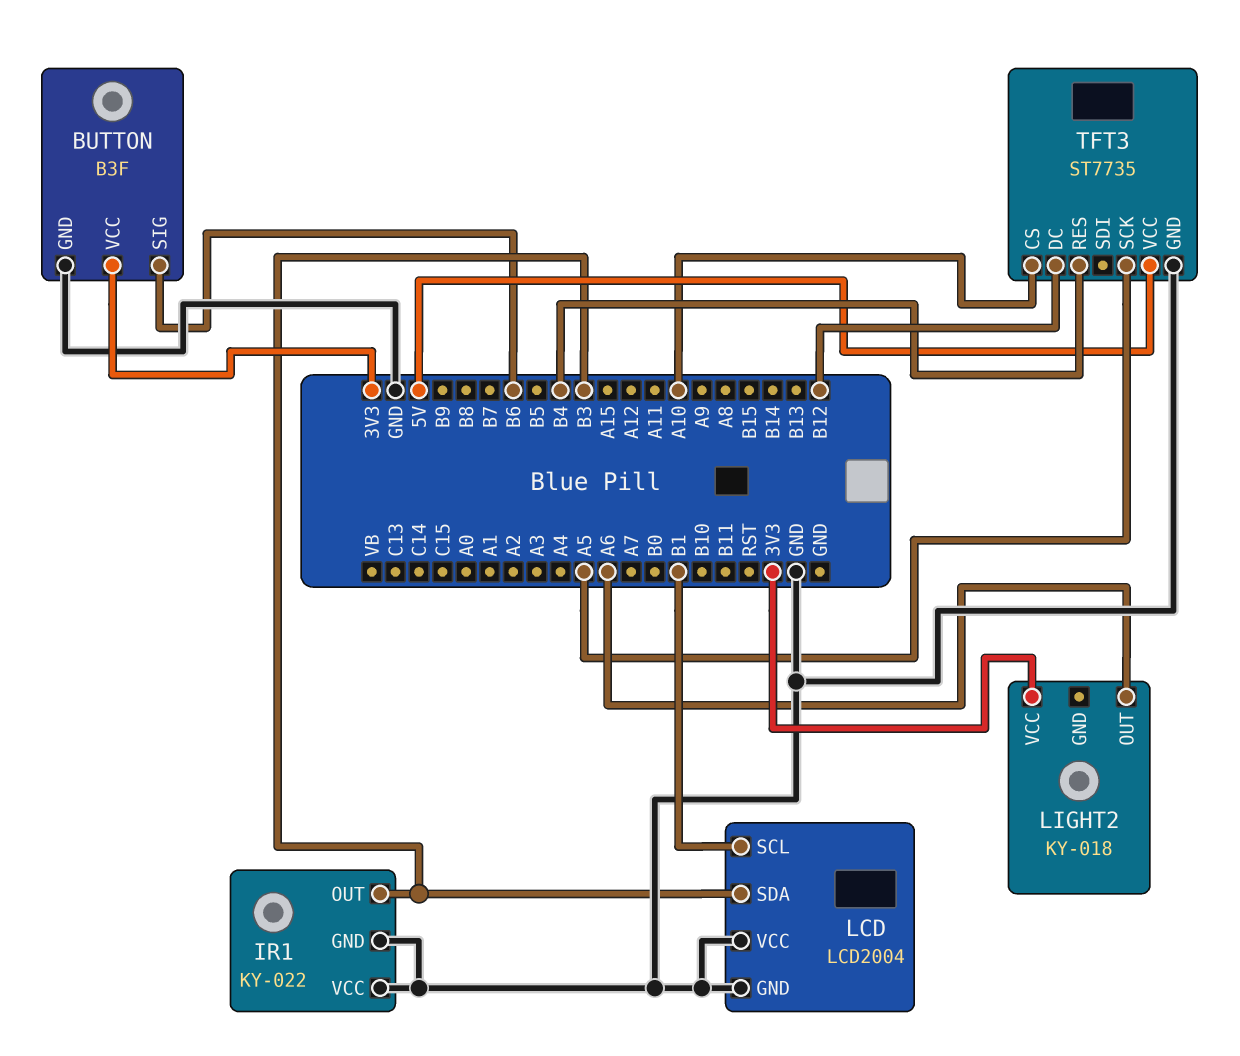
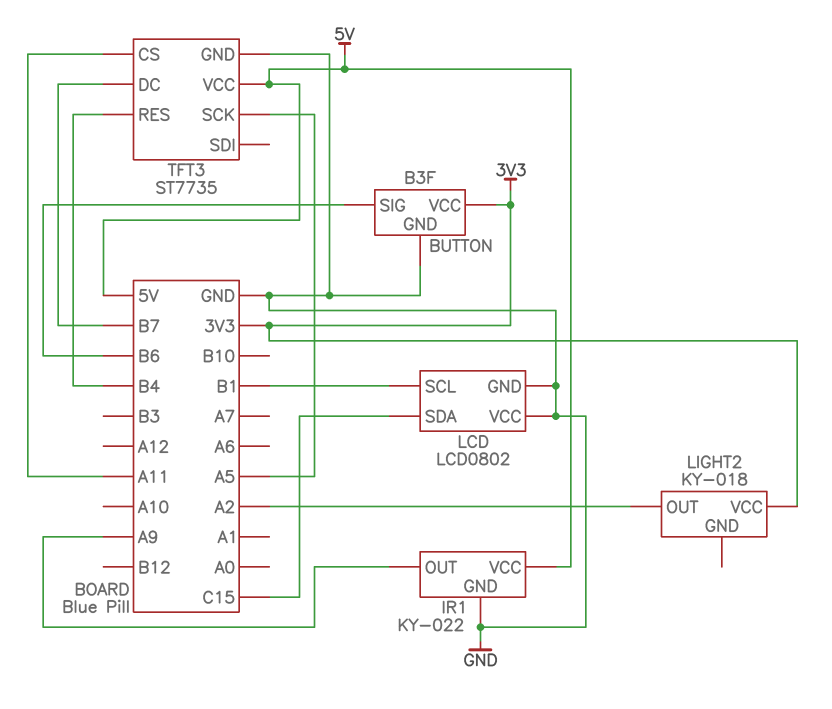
IR1 pin OUT: B3 -> A9
IR1 pin VCC: GND -> 5V
LCD: LCD2004 -> LCD0802
LCD pin SDA: B3 -> C15
LIGHT2 pin OUT: A6 -> A2
TFT3 pin CS: A10 -> A11
TFT3 pin DC: B12 -> B7

